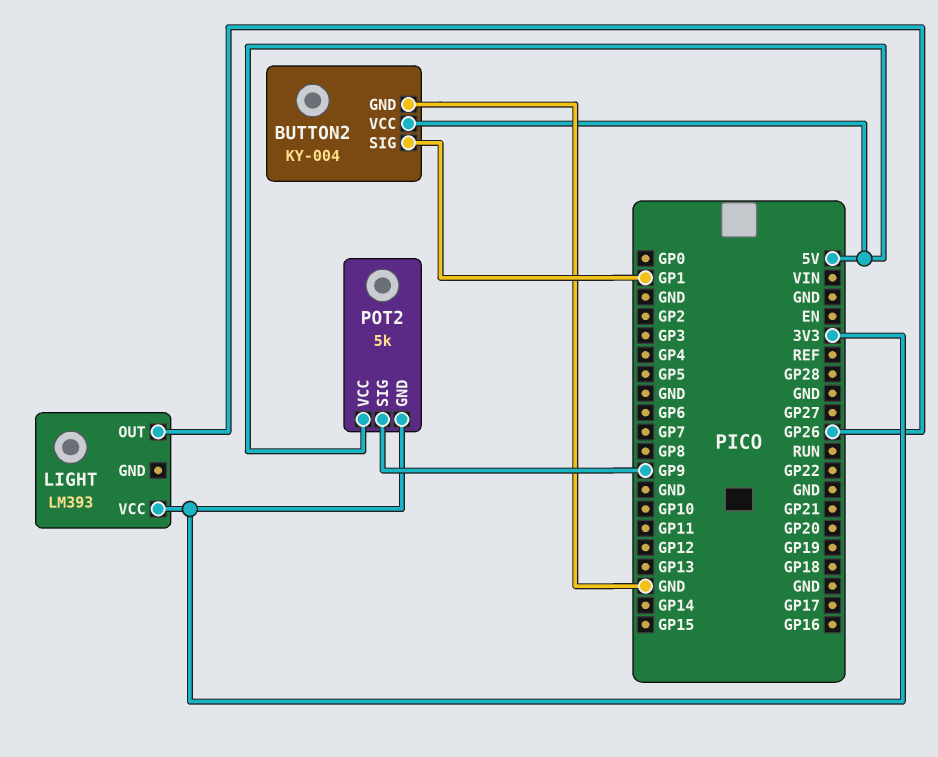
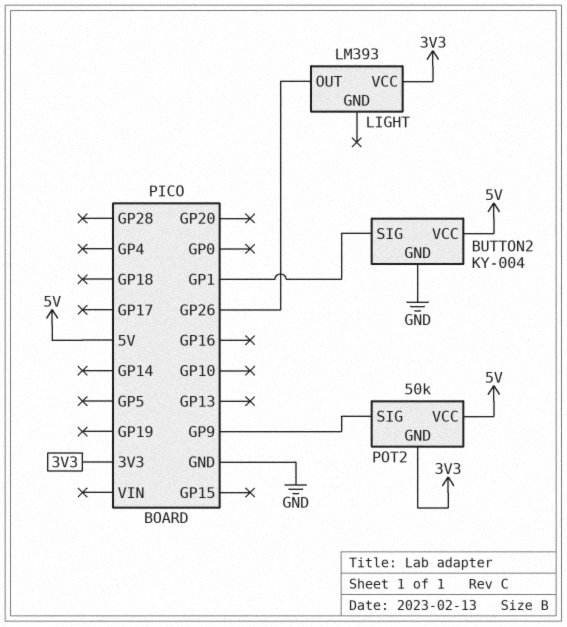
POT2: 5k -> 50k

